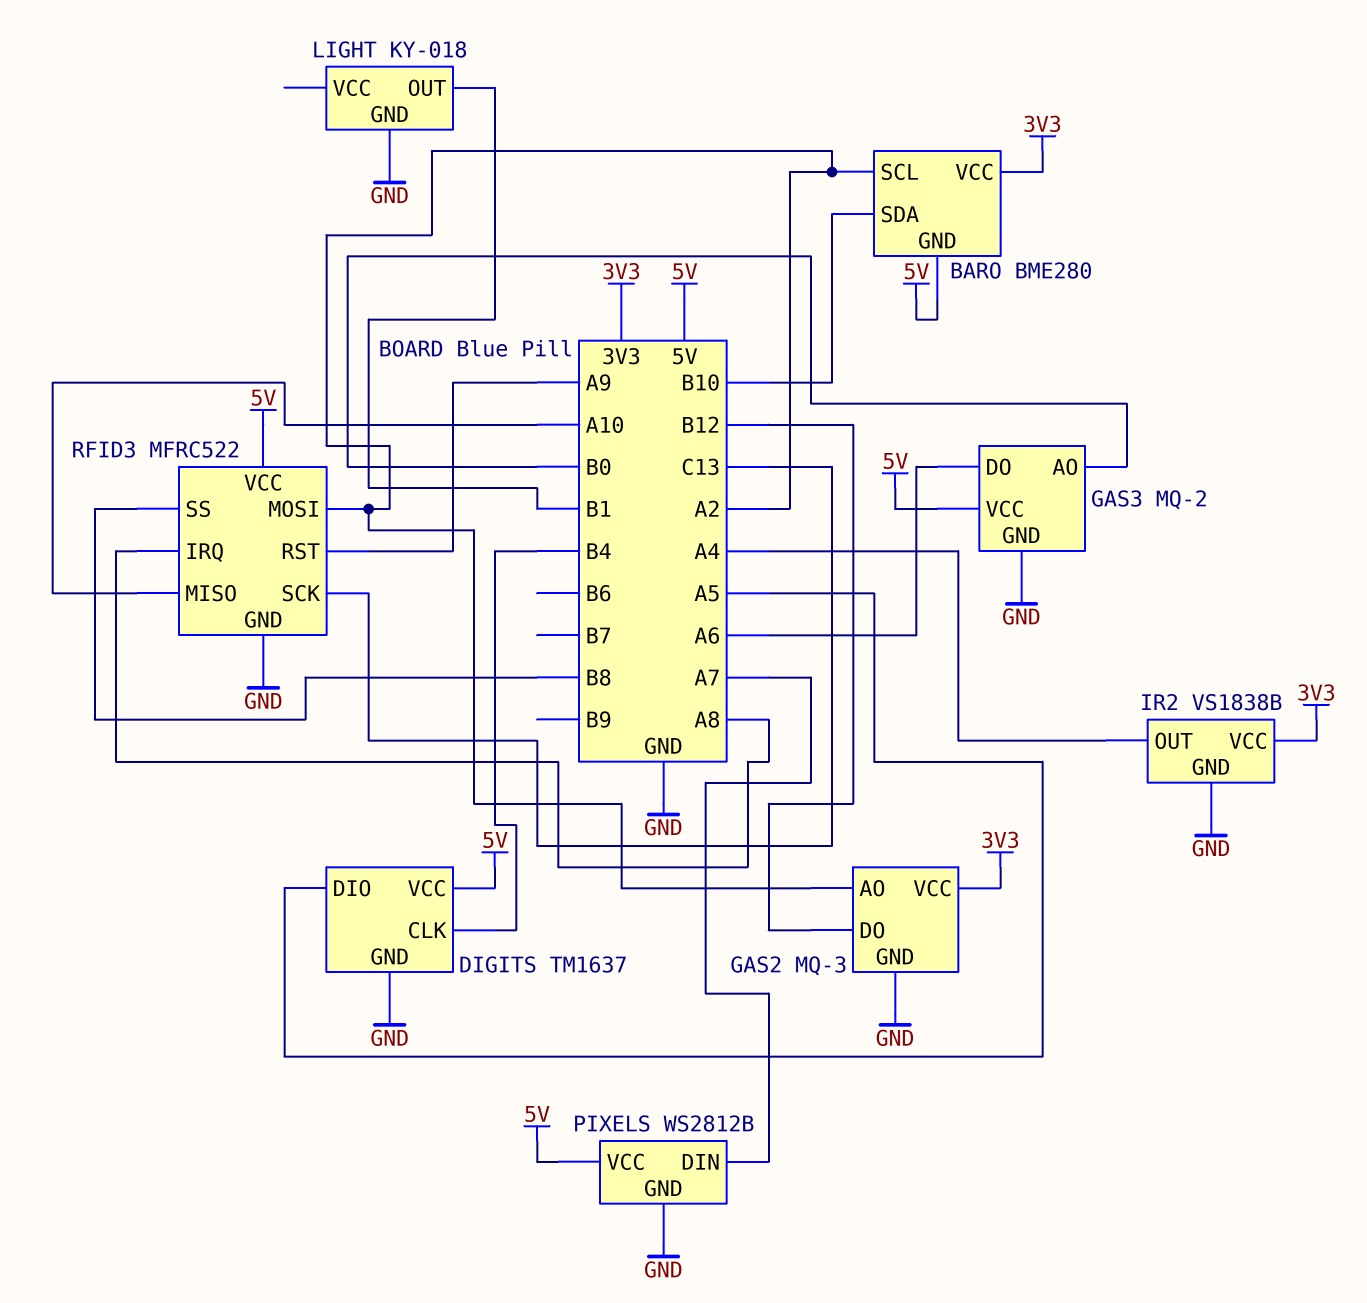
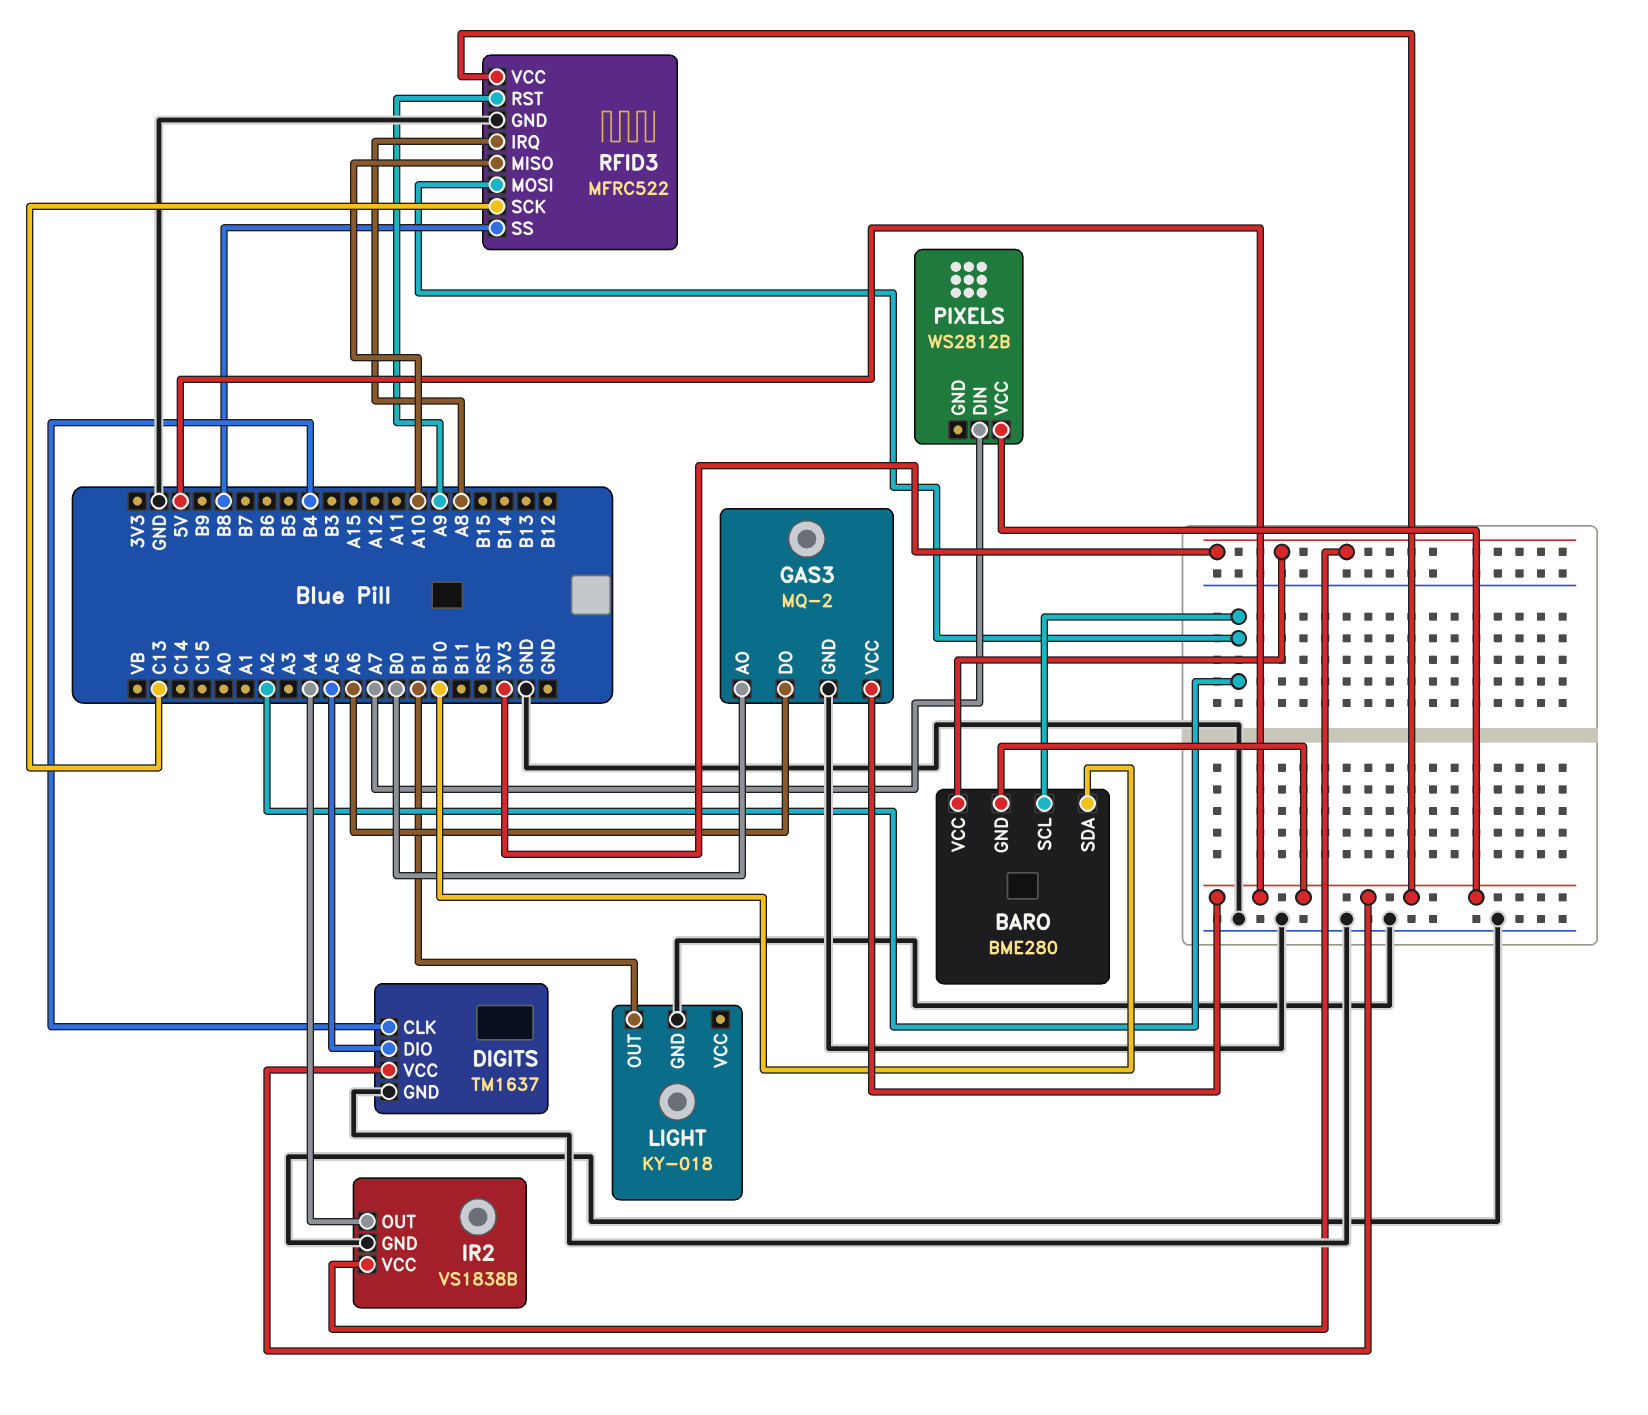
GAS2: MQ-3 -> none
GAS2 pin AO: A2 -> none
GAS2 pin DO: B12 -> none
GAS2 pin GND: GND -> none
GAS2 pin VCC: 3V3 -> none
PIXELS pin GND: GND -> none

